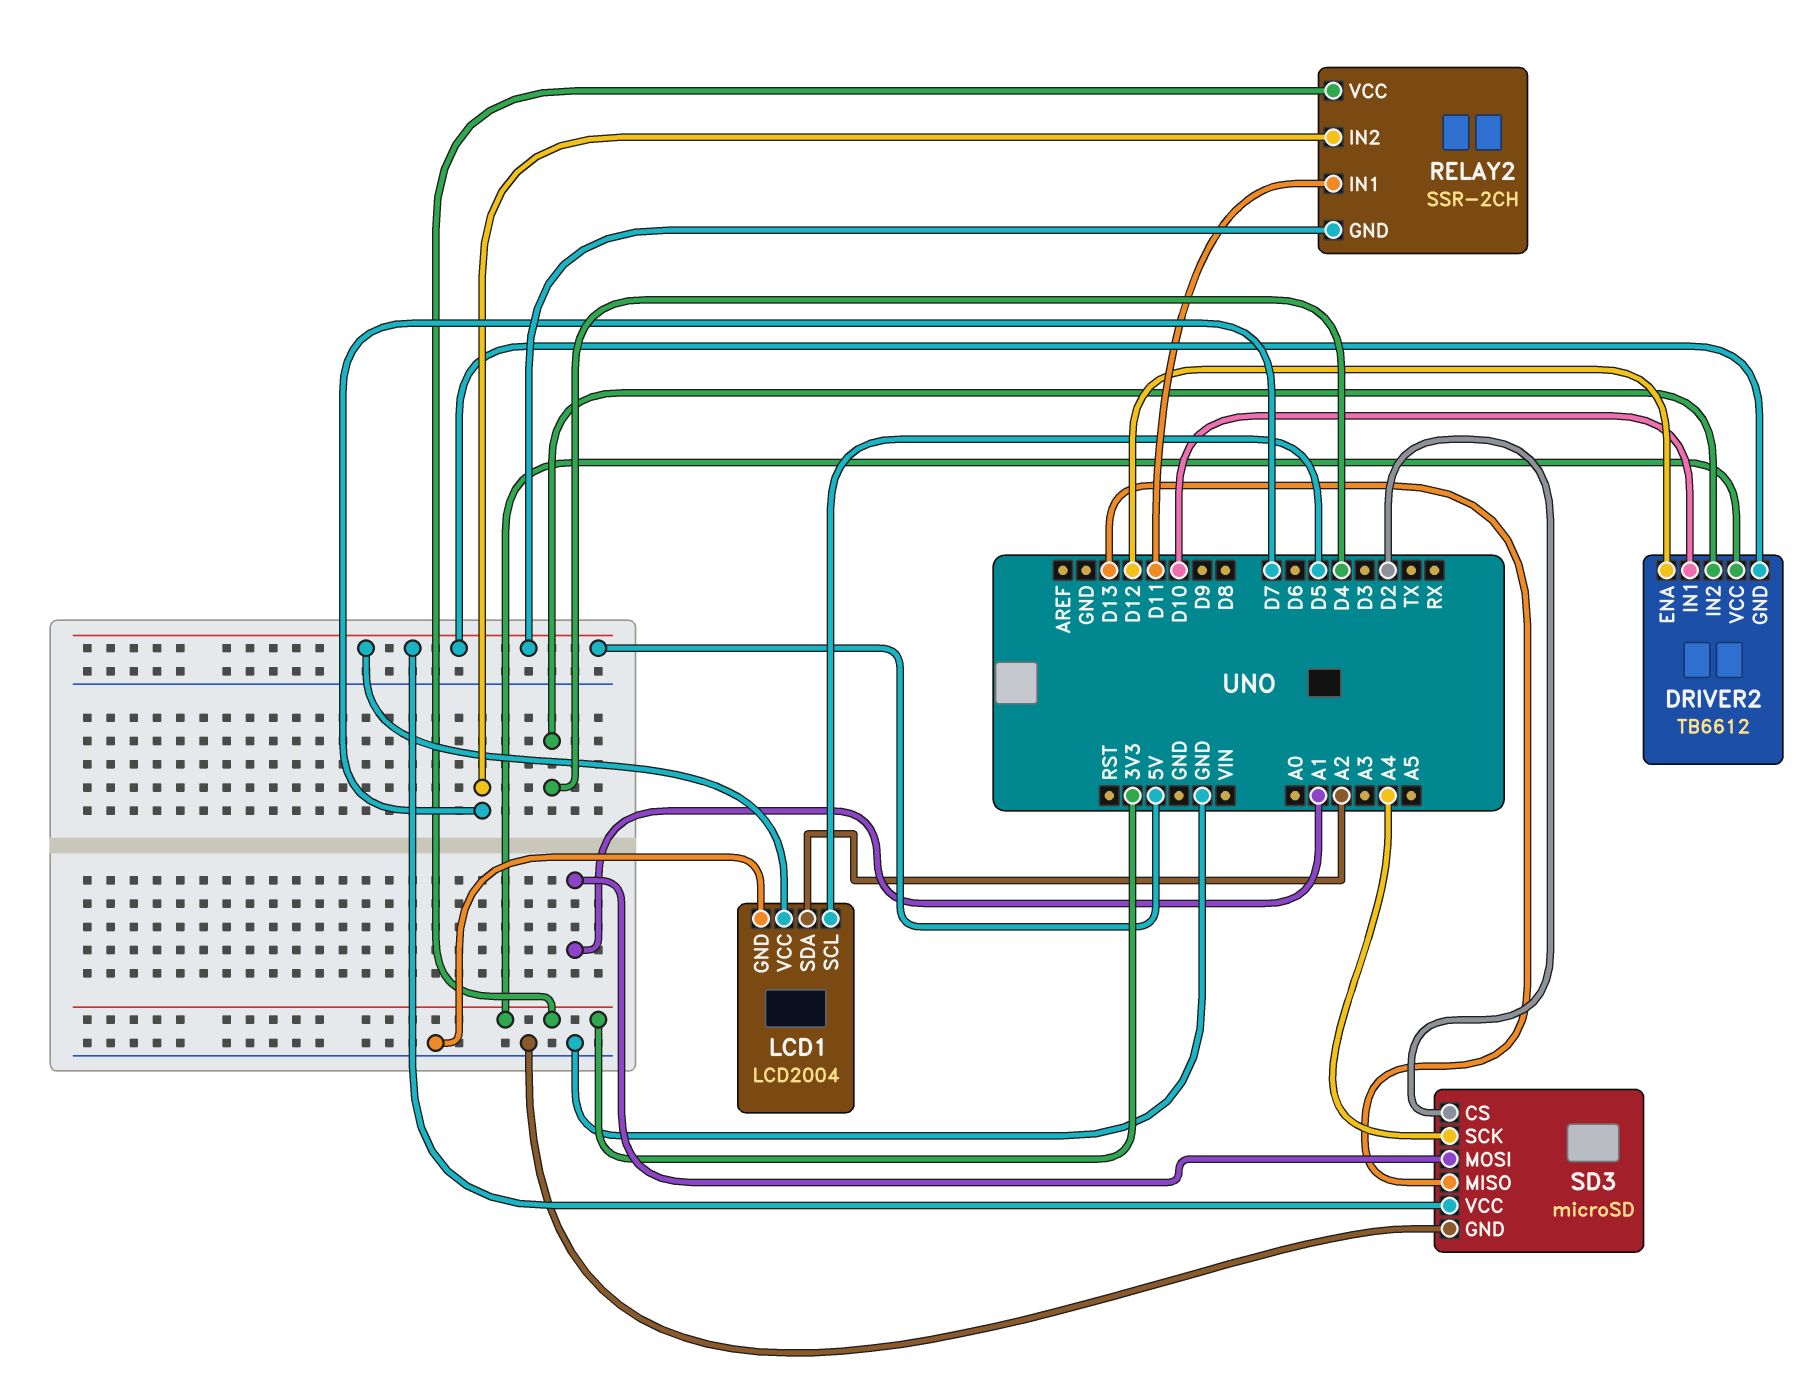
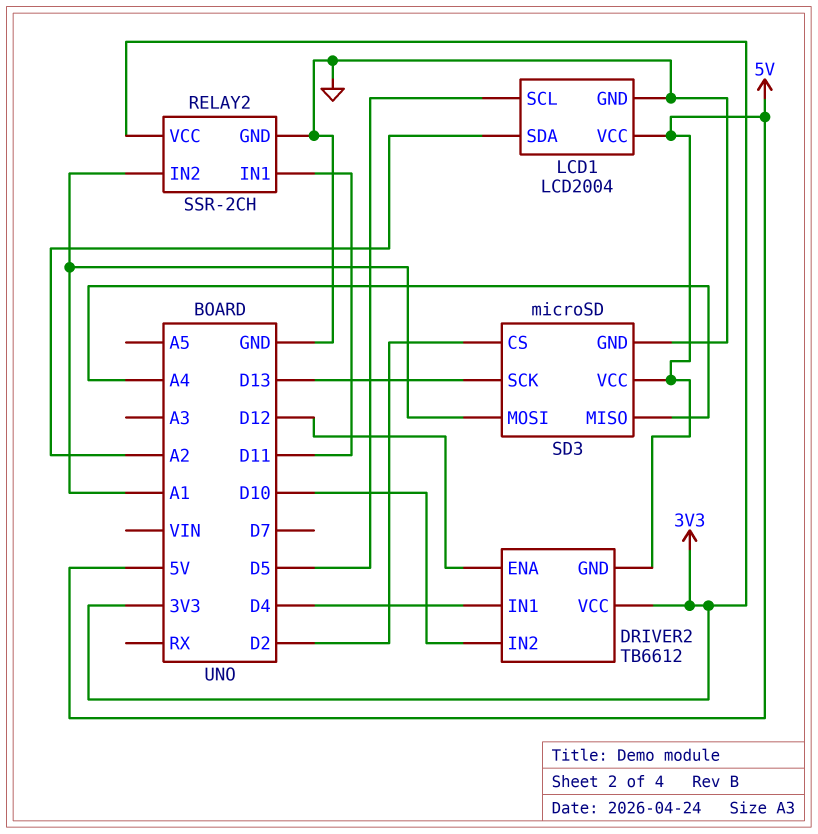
DRIVER2 pin IN1: D10 -> D4
DRIVER2 pin IN2: D4 -> D10
RELAY2 pin GND: 5V -> GND
RELAY2 pin IN2: D7 -> A1
SD3 pin MISO: D13 -> A4
SD3 pin SCK: A4 -> D13

